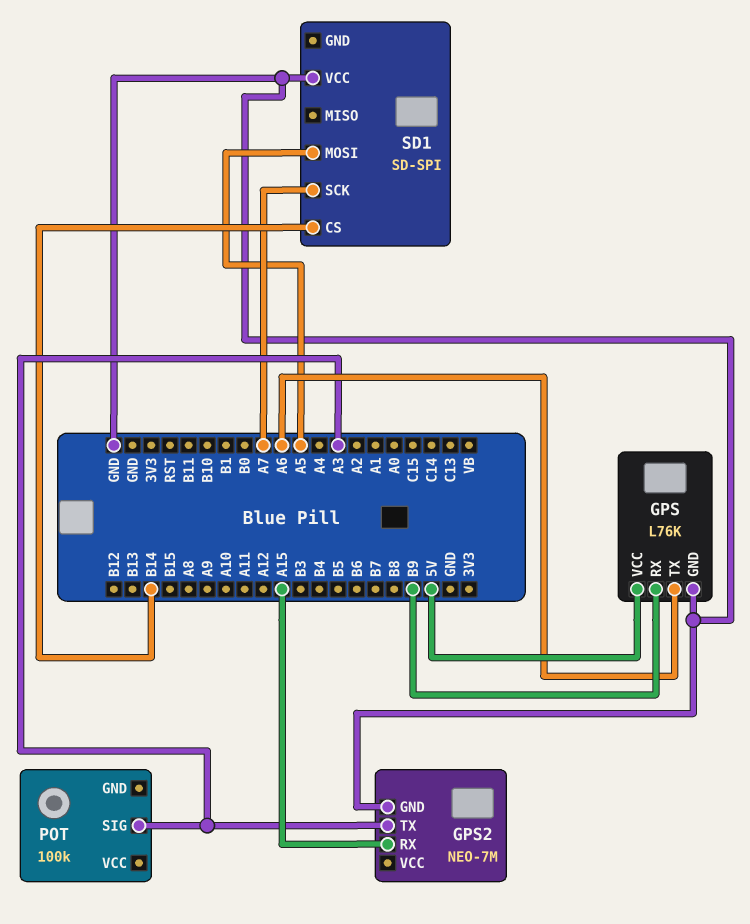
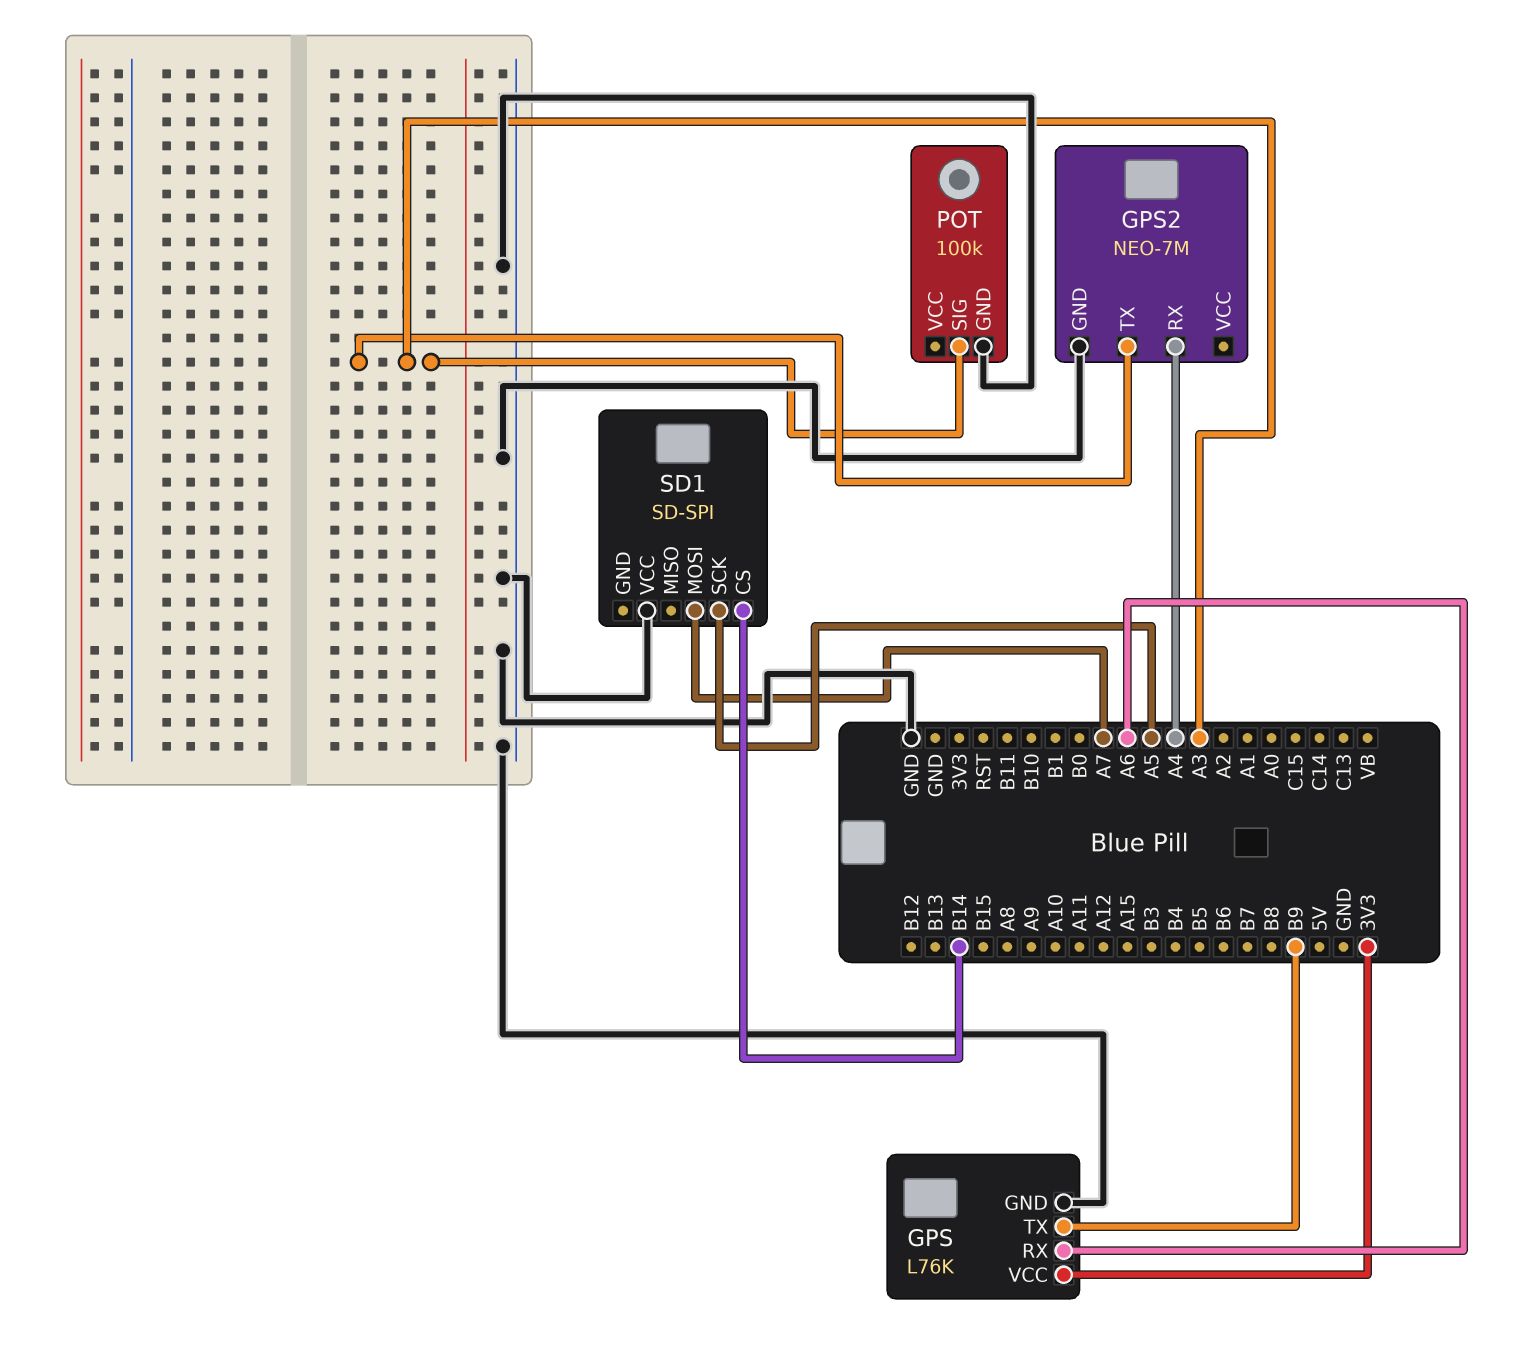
GPS pin RX: B9 -> A6
GPS pin TX: A6 -> B9
GPS pin VCC: 5V -> 3V3
GPS2 pin RX: A15 -> A4
POT pin GND: none -> GND
SD1 pin MOSI: A5 -> A7
SD1 pin SCK: A7 -> A5

